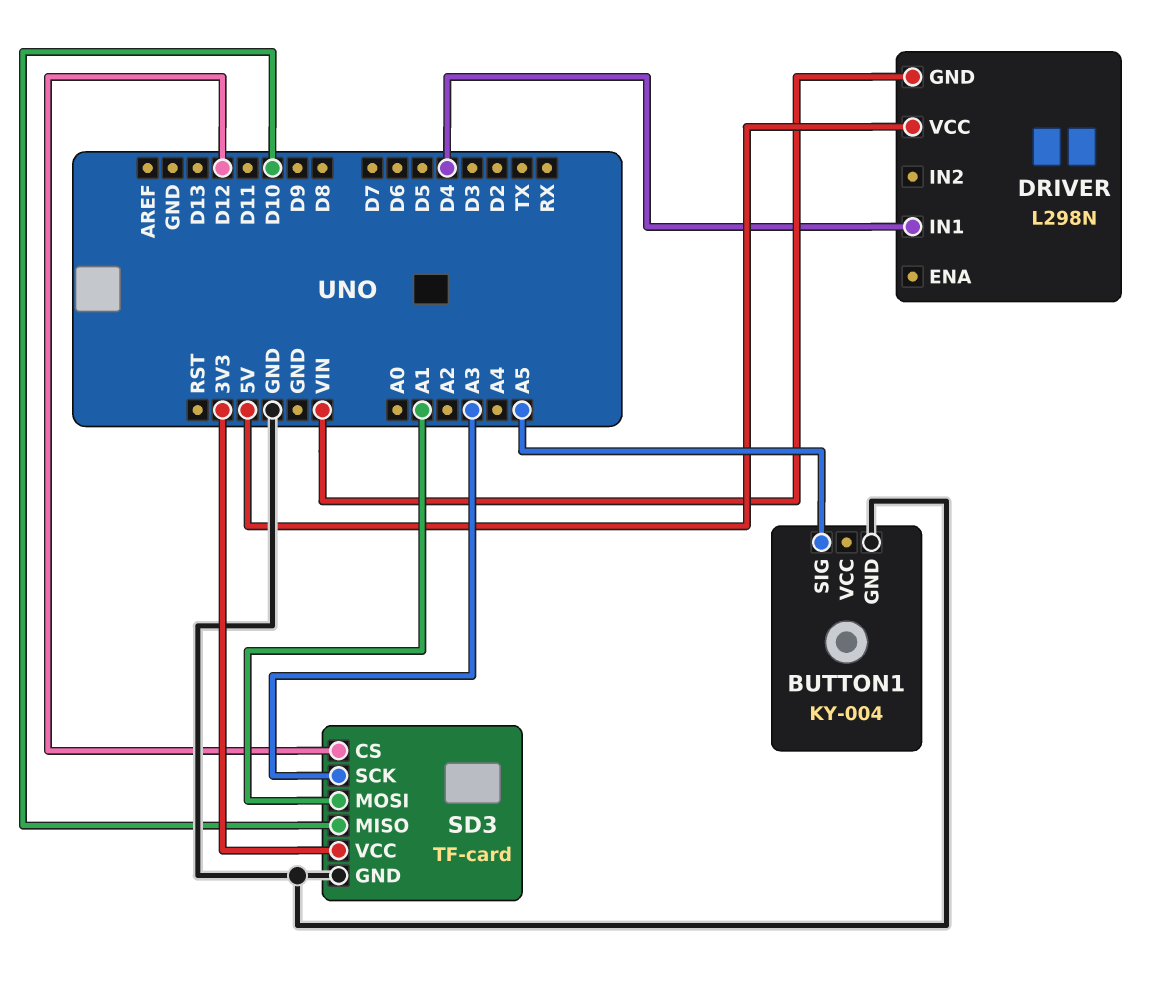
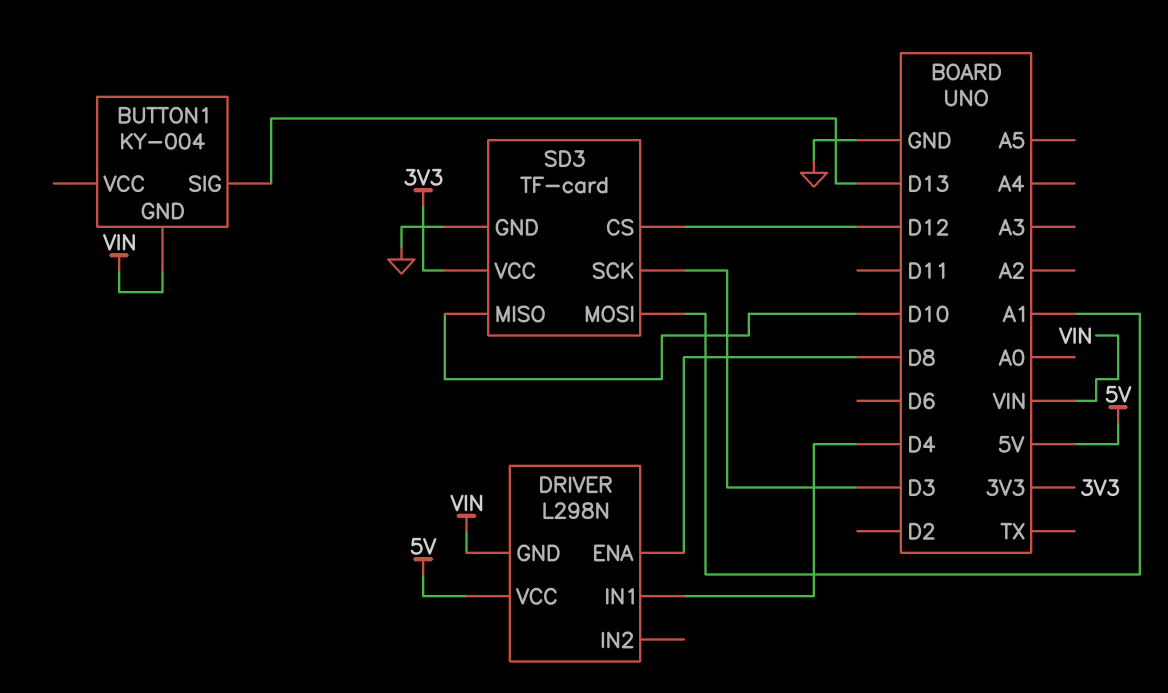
BUTTON1 pin GND: GND -> VIN
BUTTON1 pin SIG: A5 -> D13
DRIVER pin ENA: none -> D8
SD3 pin SCK: A3 -> D3

